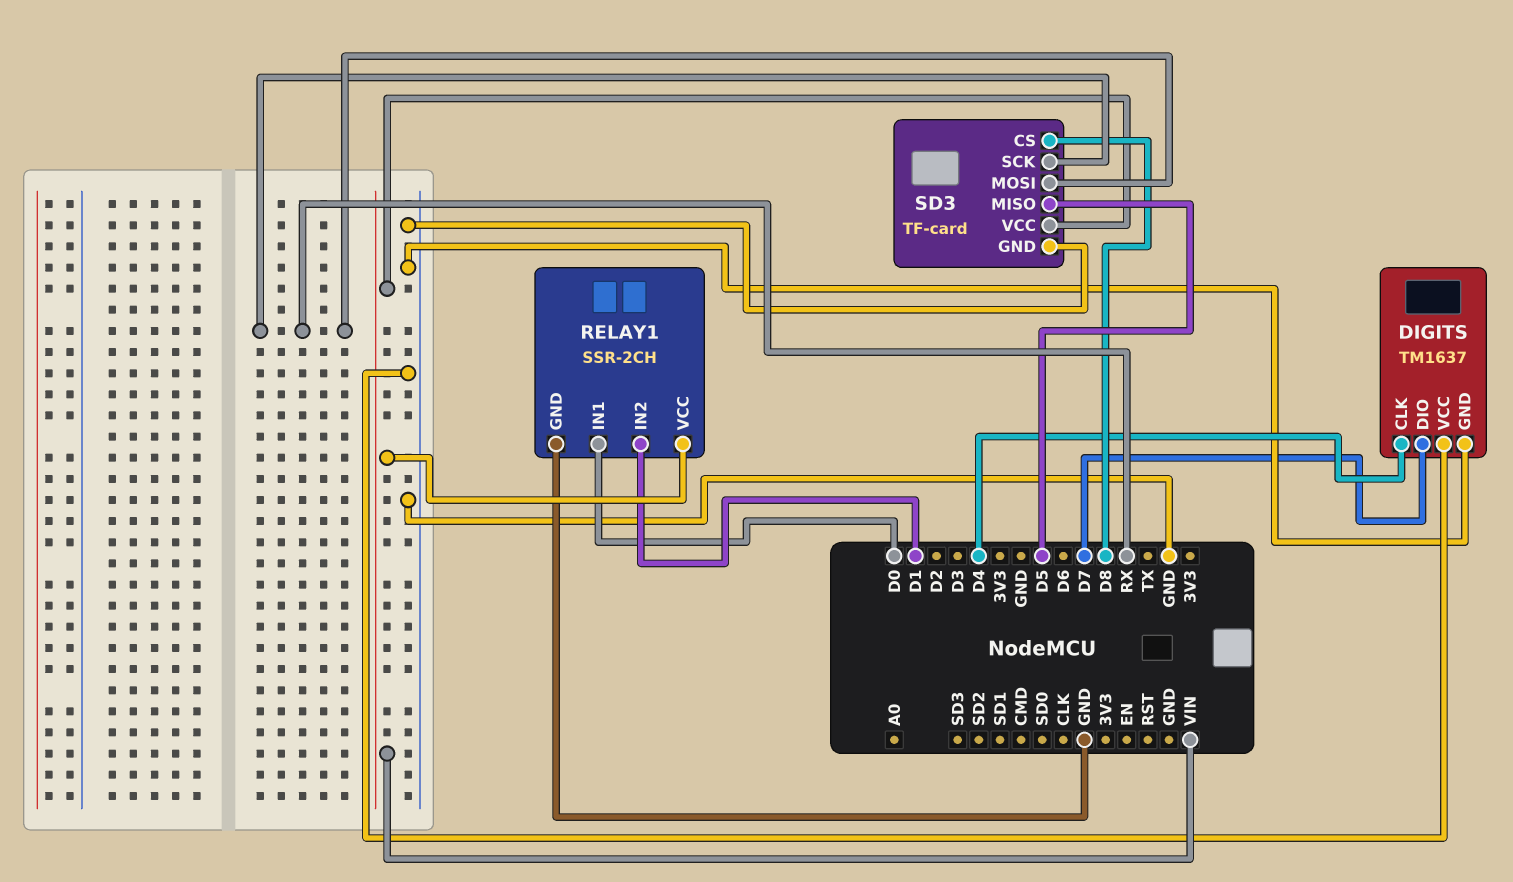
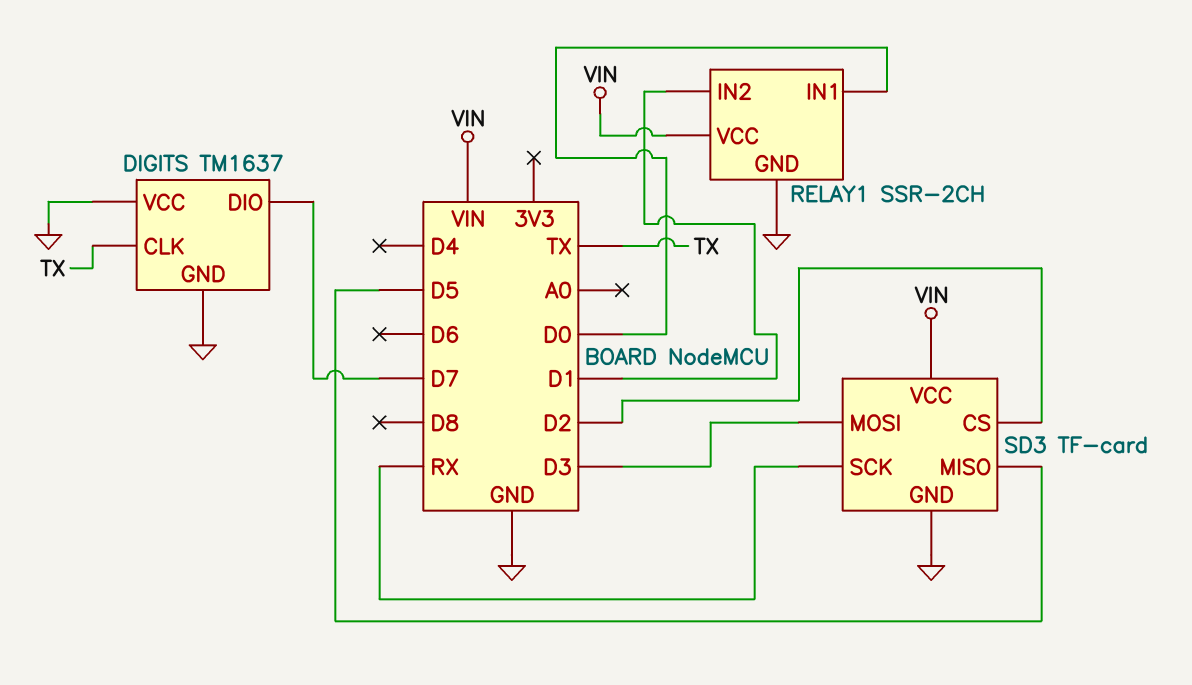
DIGITS pin CLK: D4 -> TX
SD3 pin CS: D8 -> D2
SD3 pin MOSI: RX -> D3

